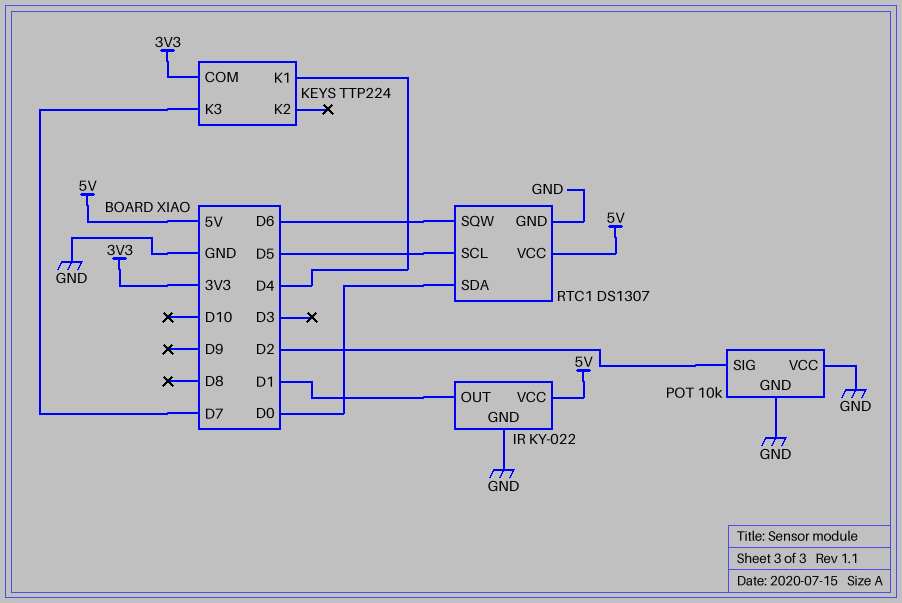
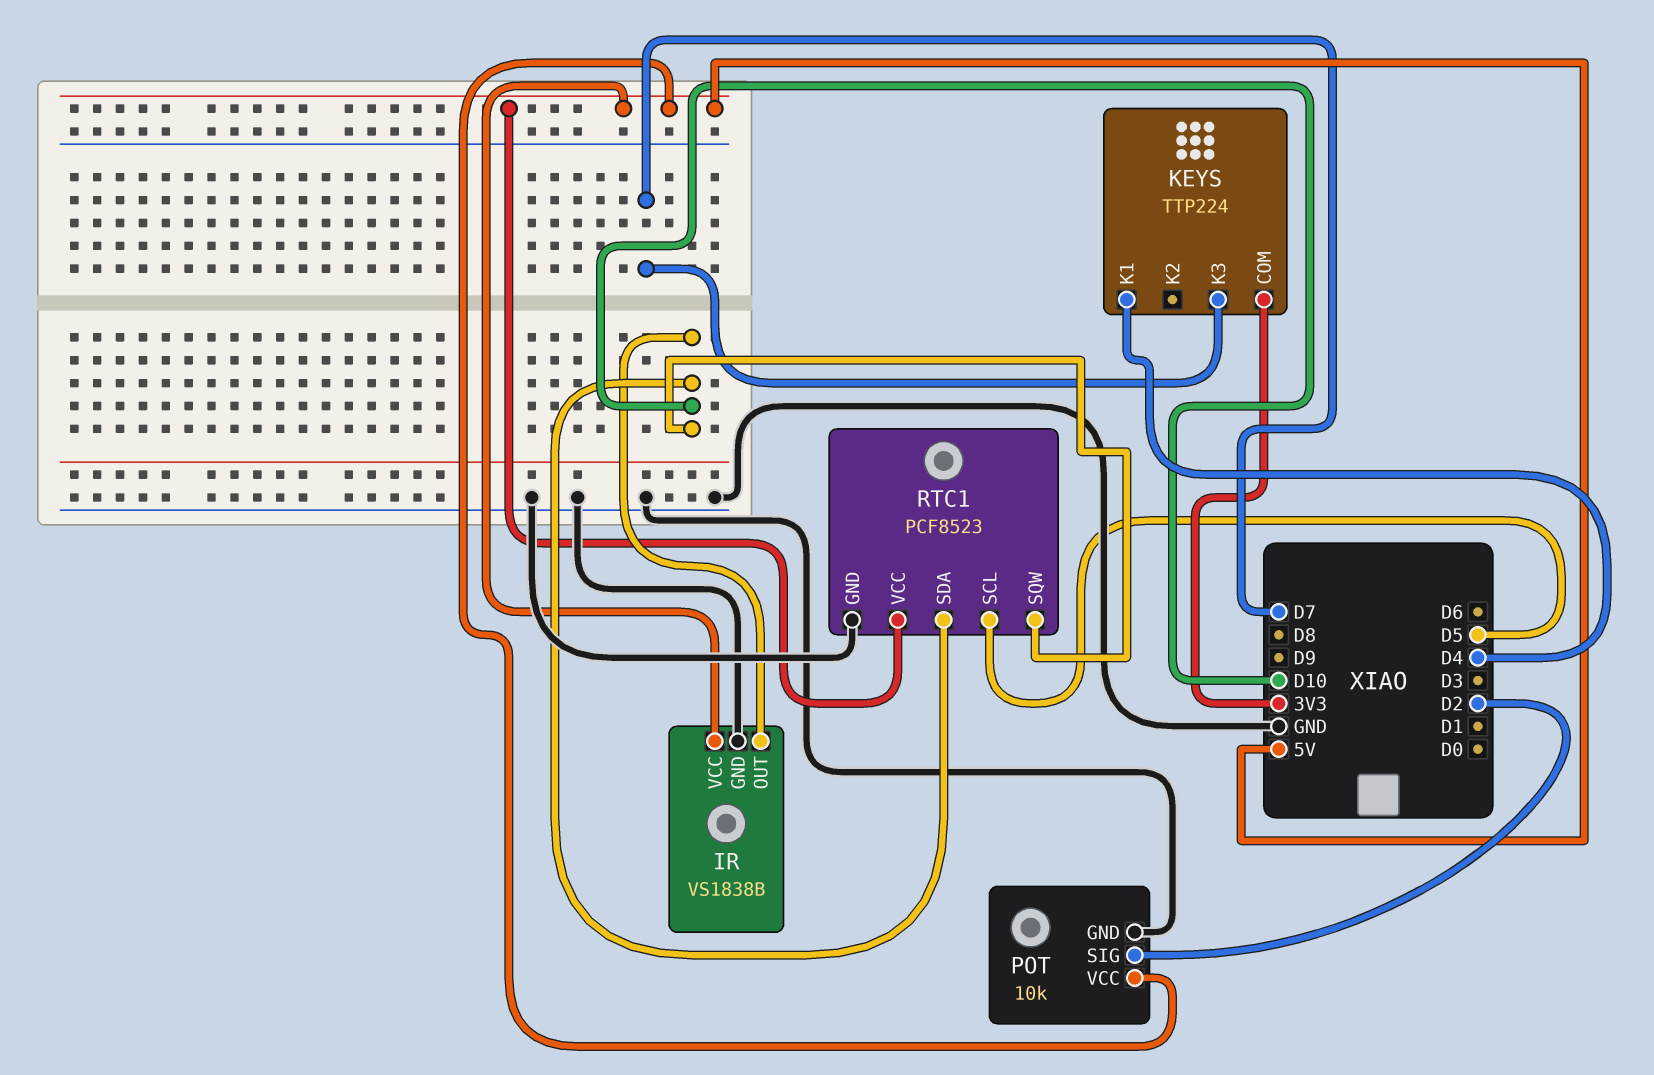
IR: KY-022 -> VS1838B
IR pin OUT: D1 -> D10
POT pin VCC: GND -> 5V
RTC1: DS1307 -> PCF8523
RTC1 pin SDA: D0 -> D10
RTC1 pin SQW: D6 -> D10

